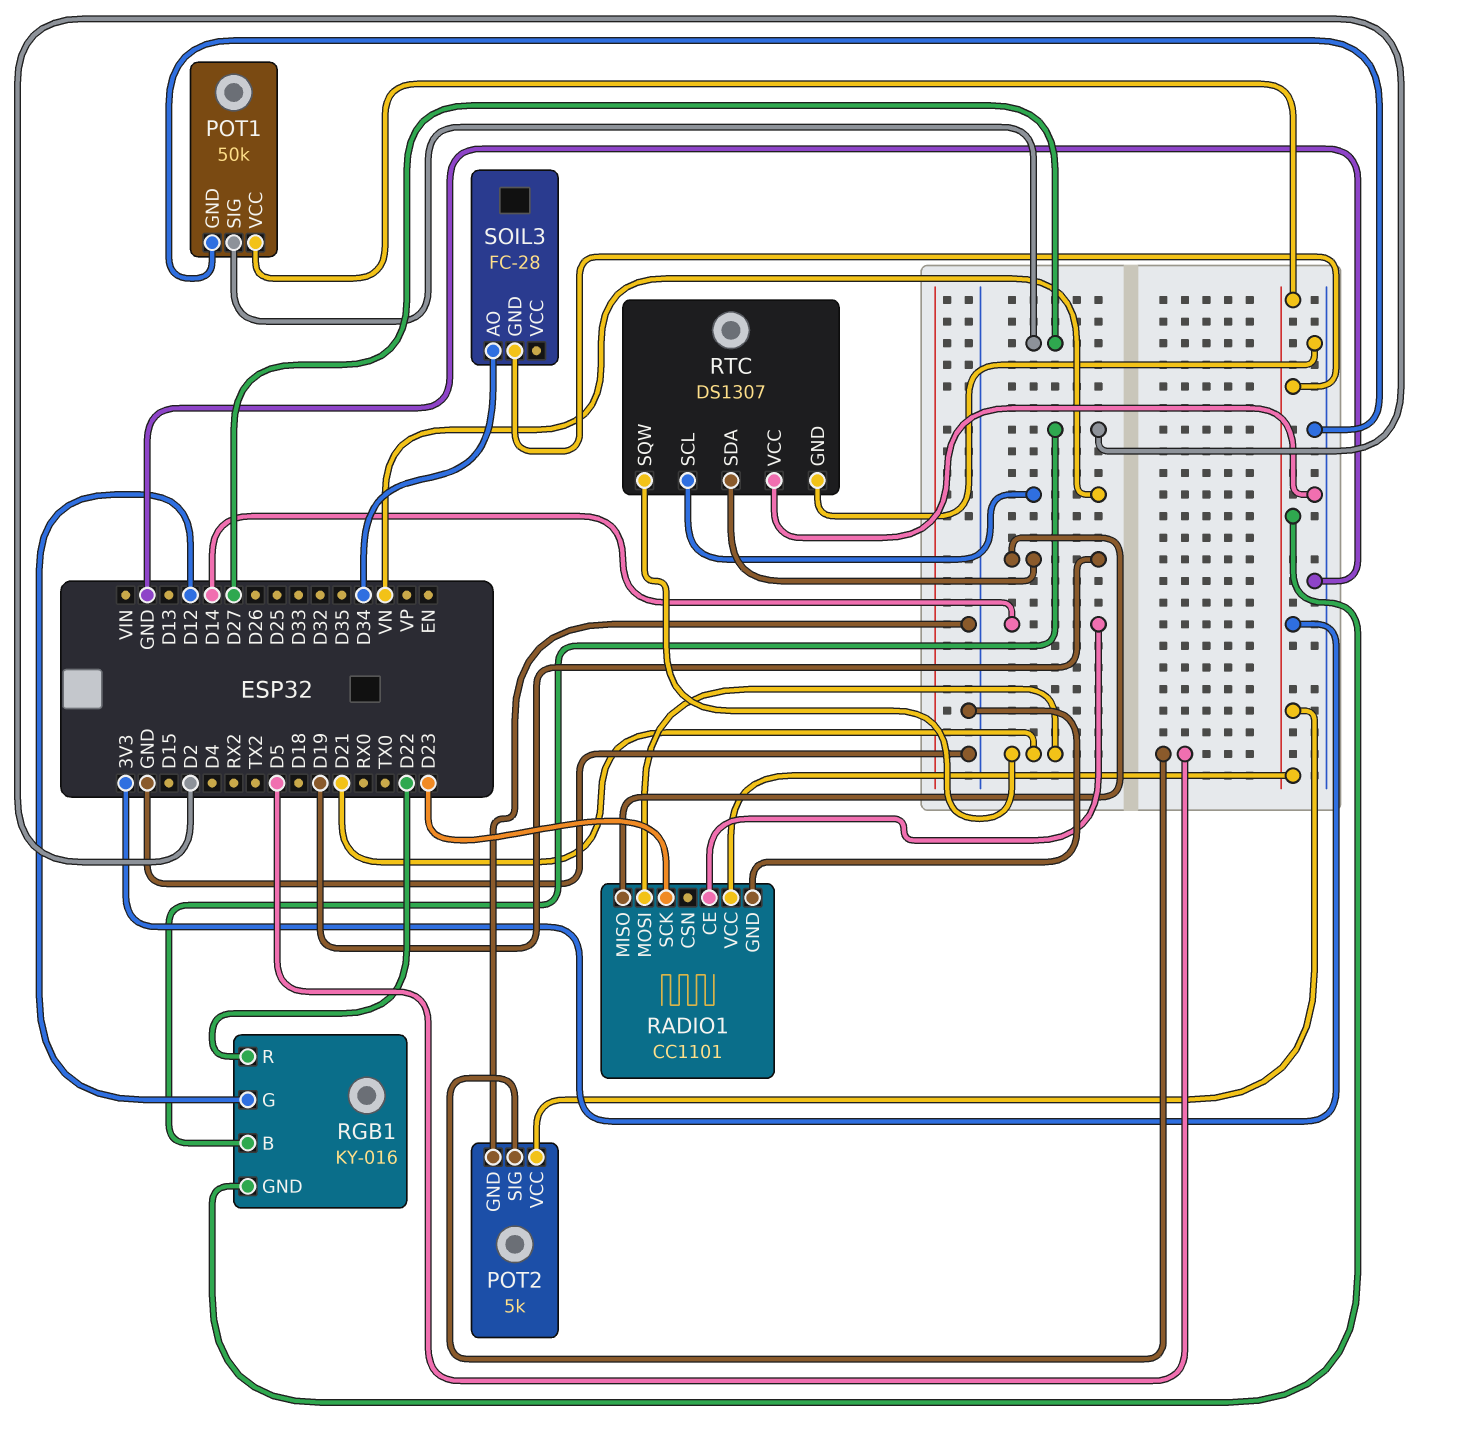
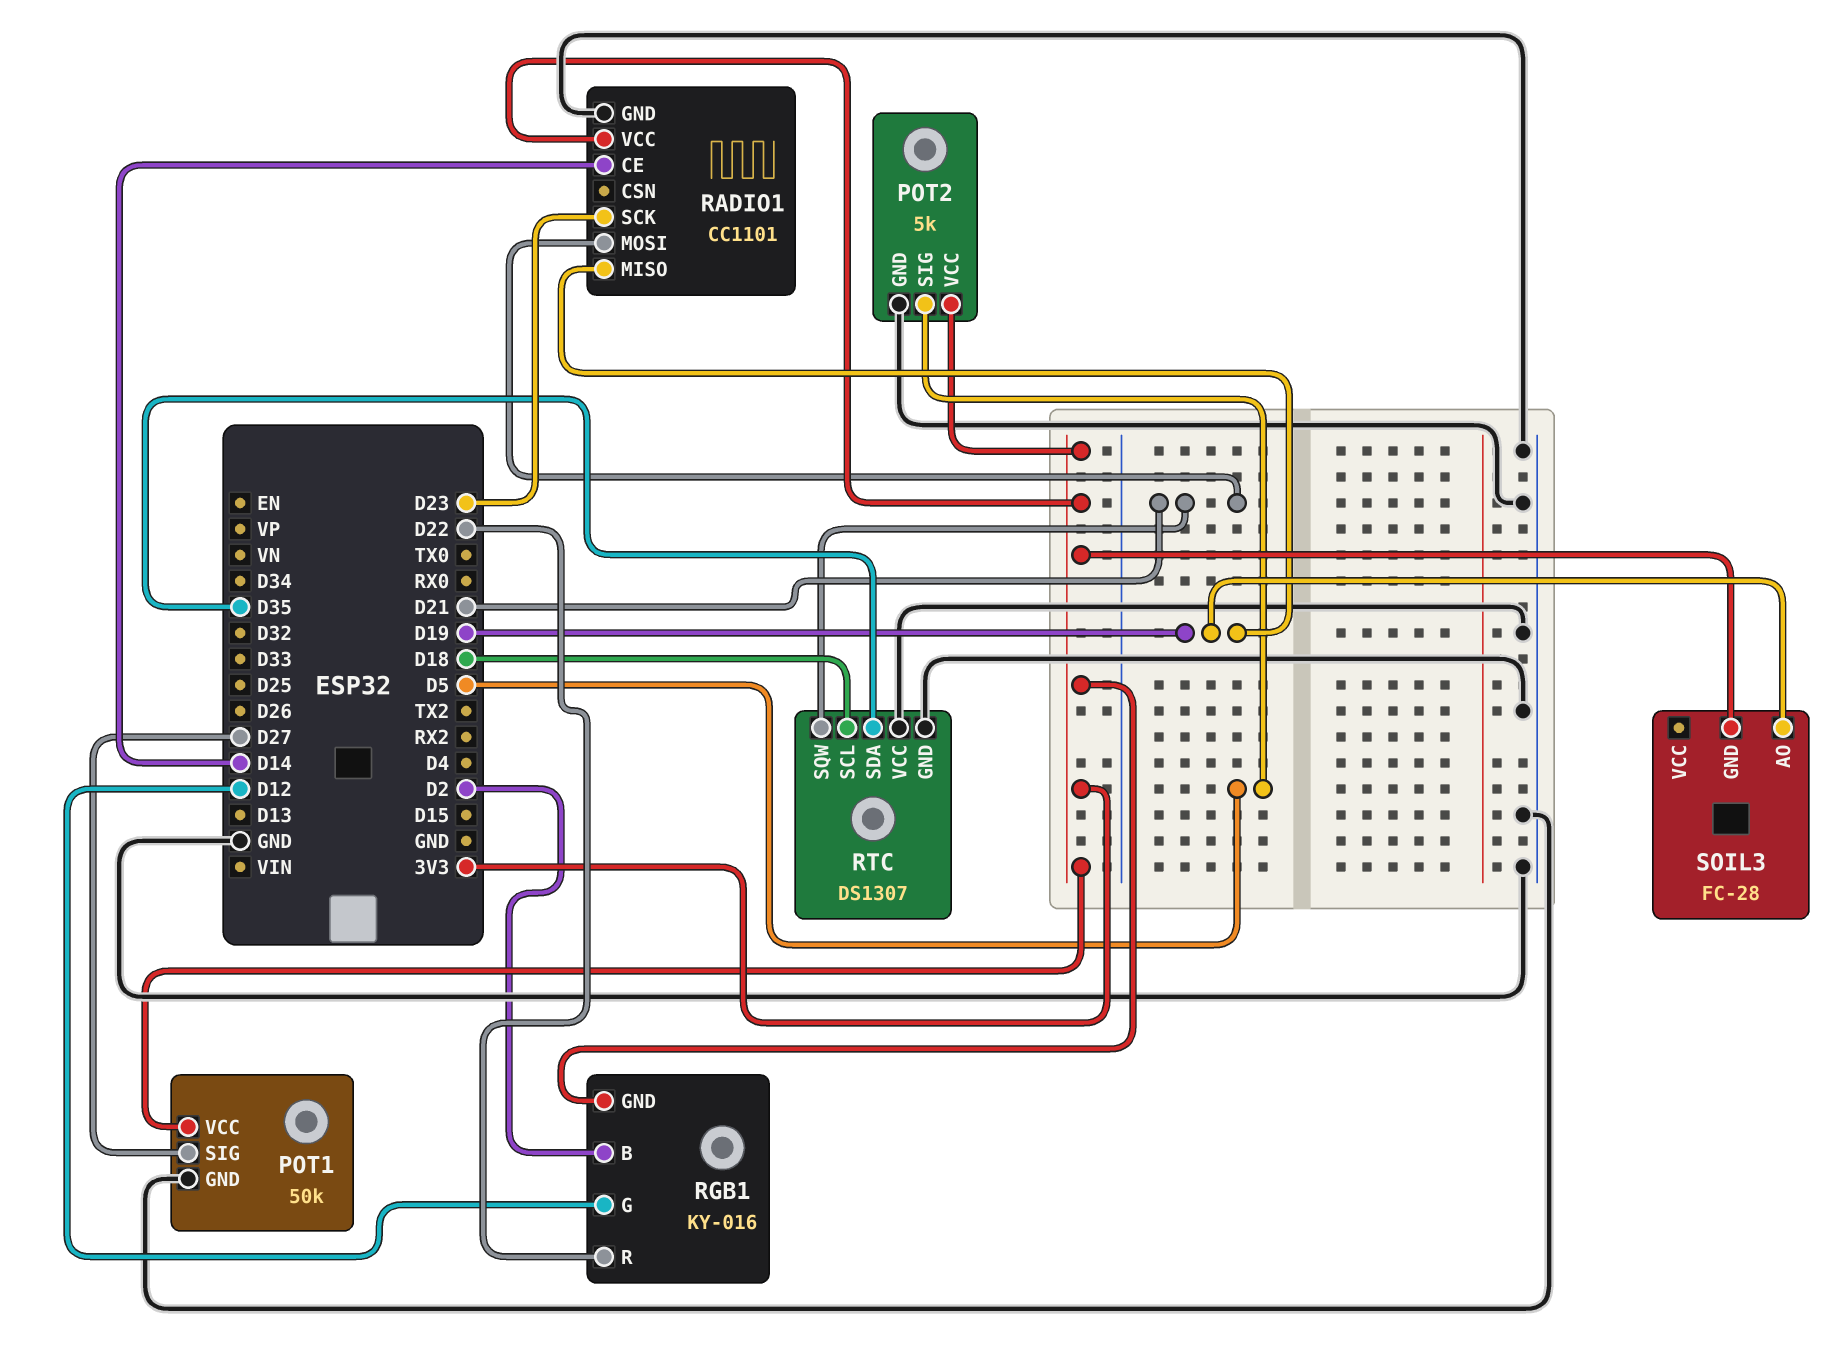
RTC pin SCL: VN -> D18
RTC pin SDA: D19 -> D35
SOIL3 pin AO: D34 -> D19

